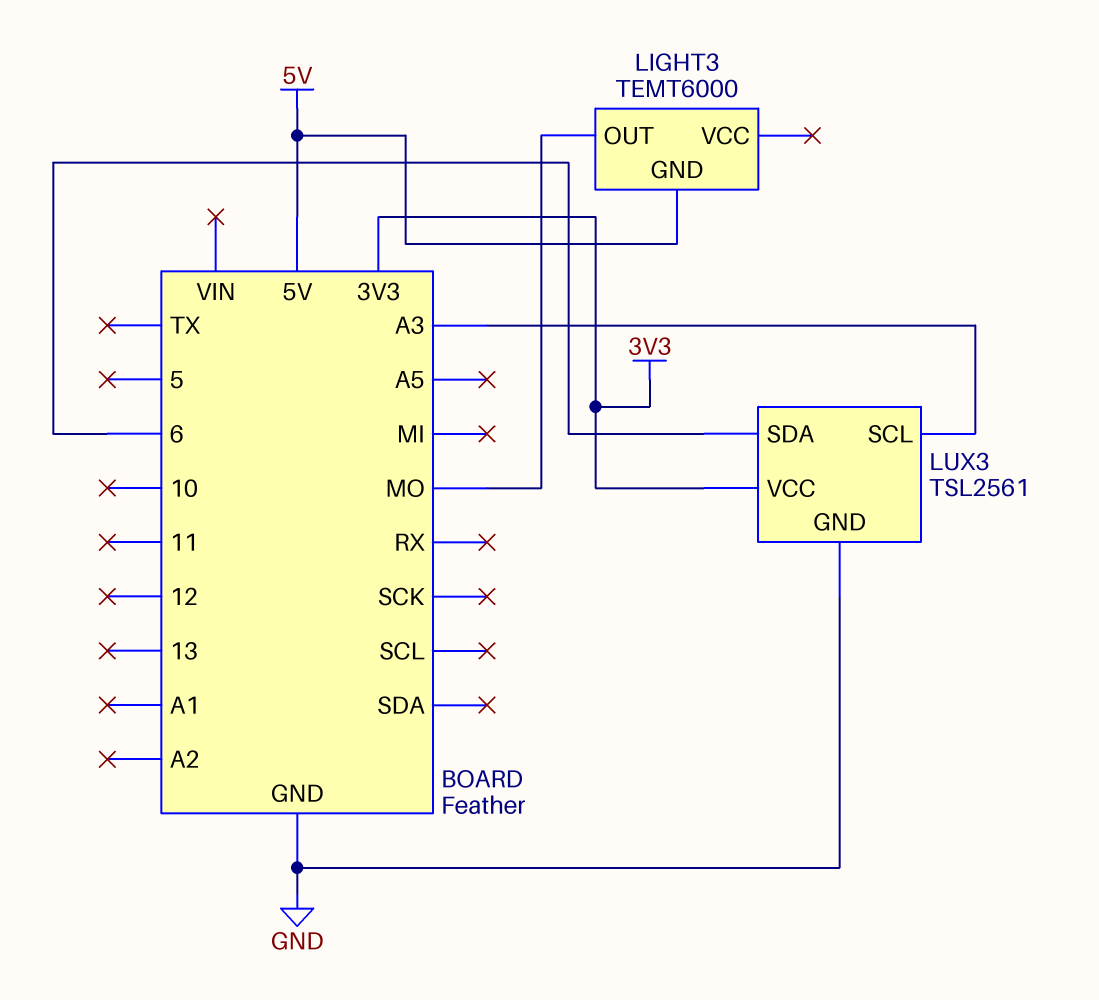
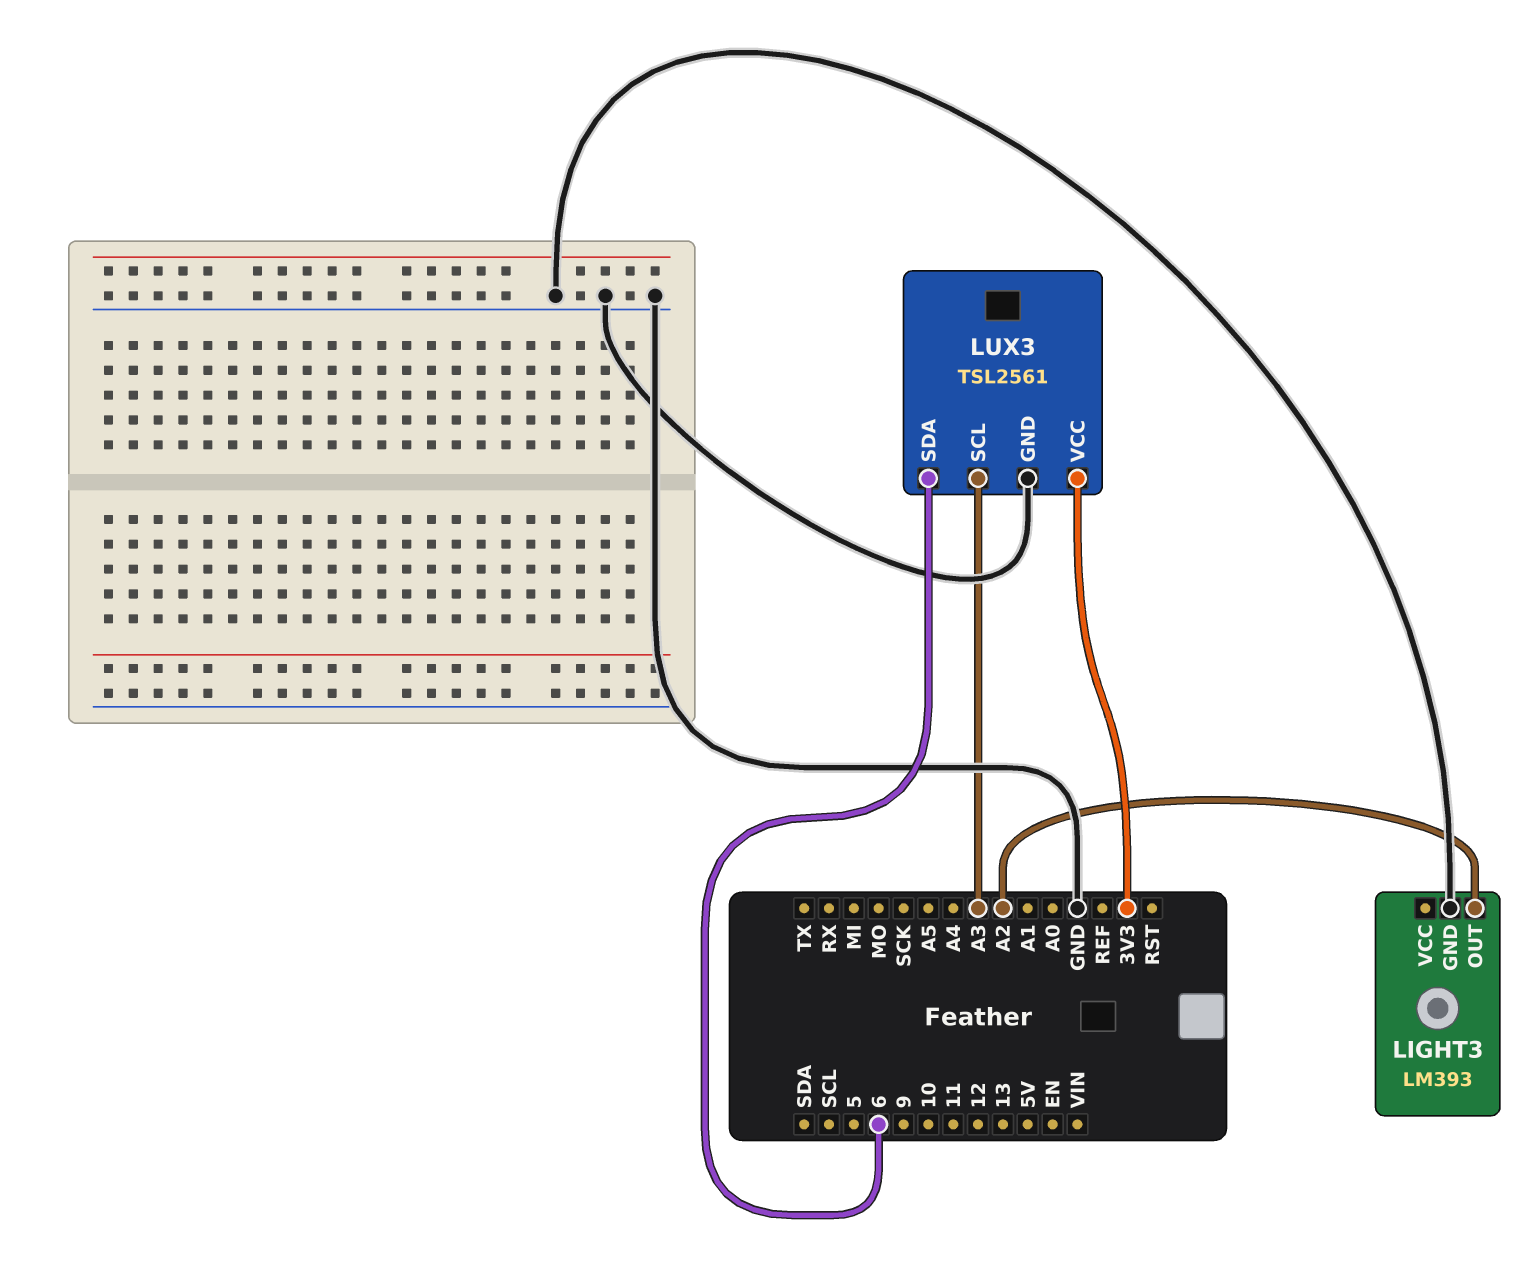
LIGHT3: TEMT6000 -> LM393
LIGHT3 pin GND: 5V -> GND
LIGHT3 pin OUT: MO -> A2

